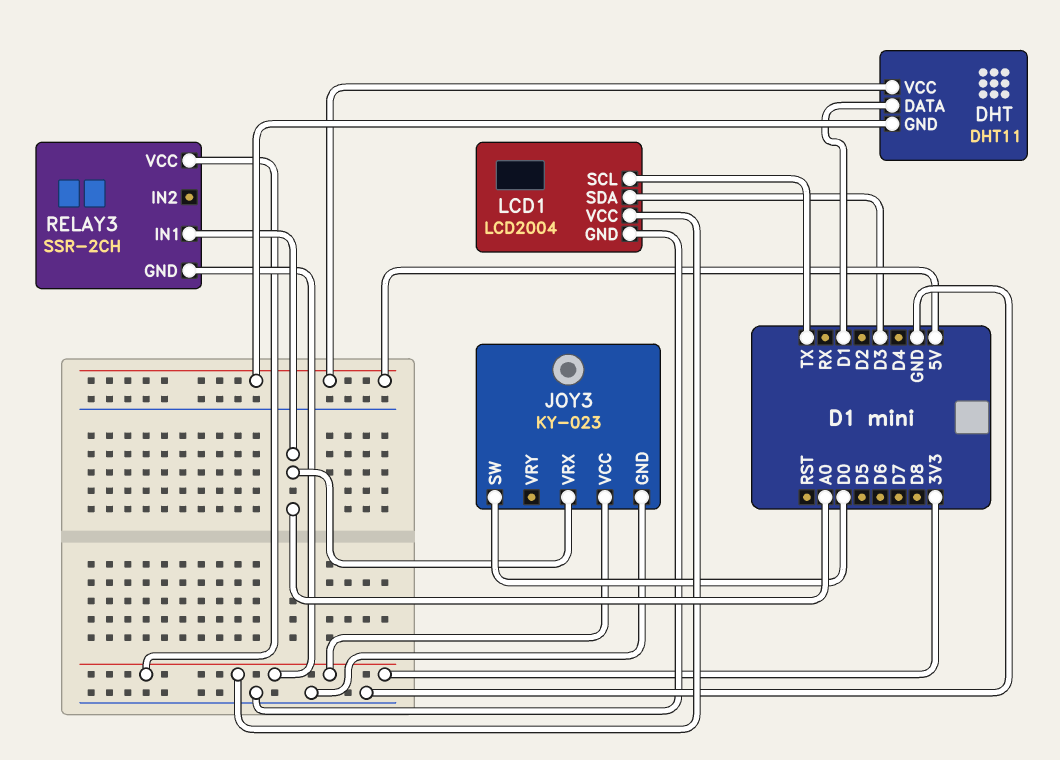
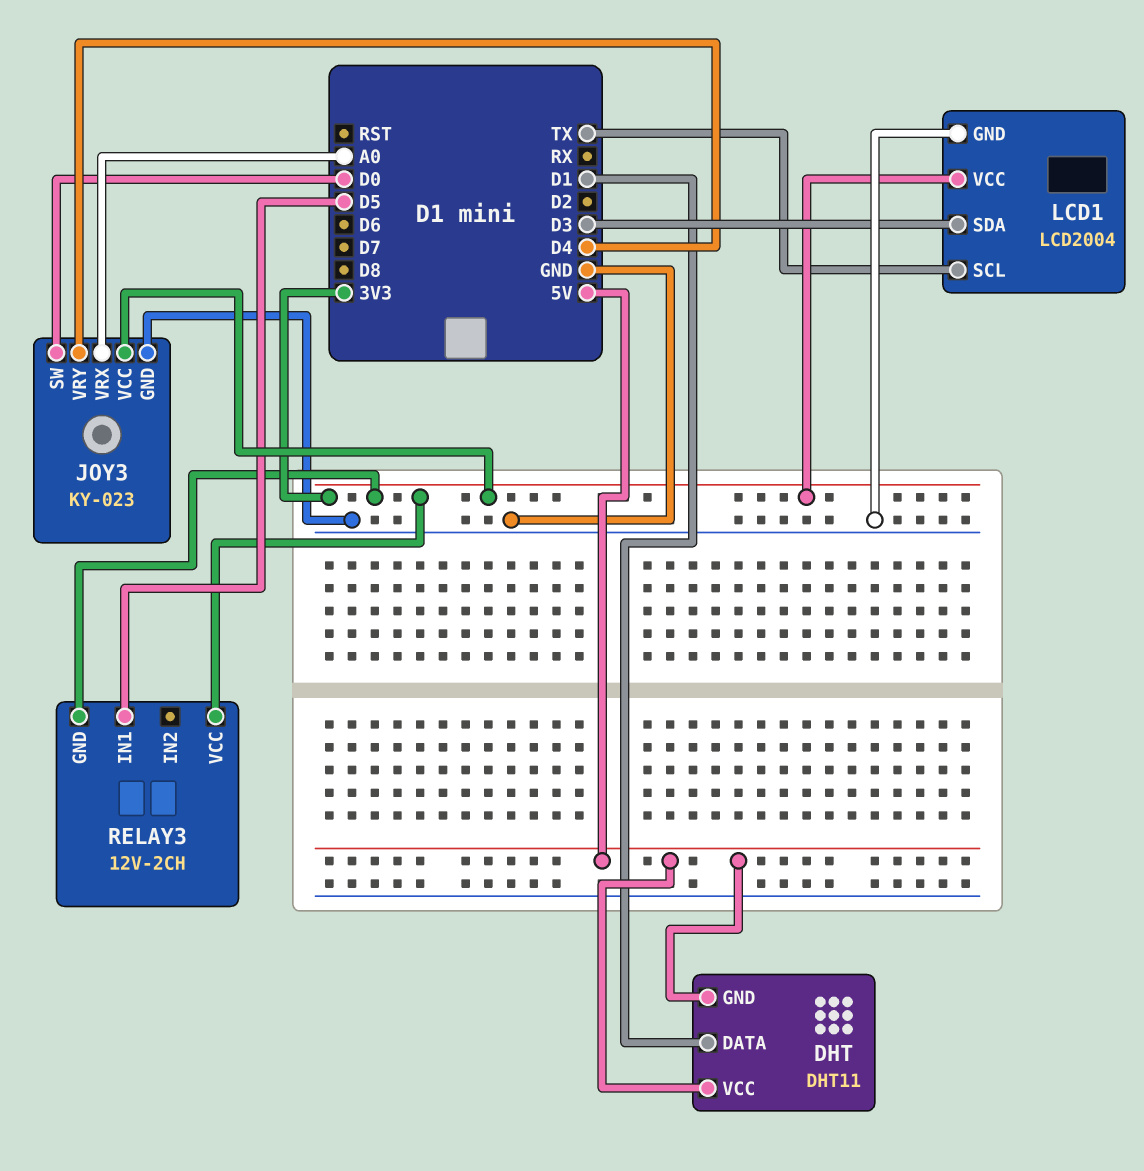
JOY3 pin VRY: none -> D4
RELAY3: SSR-2CH -> 12V-2CH
RELAY3 pin IN1: A0 -> D5

